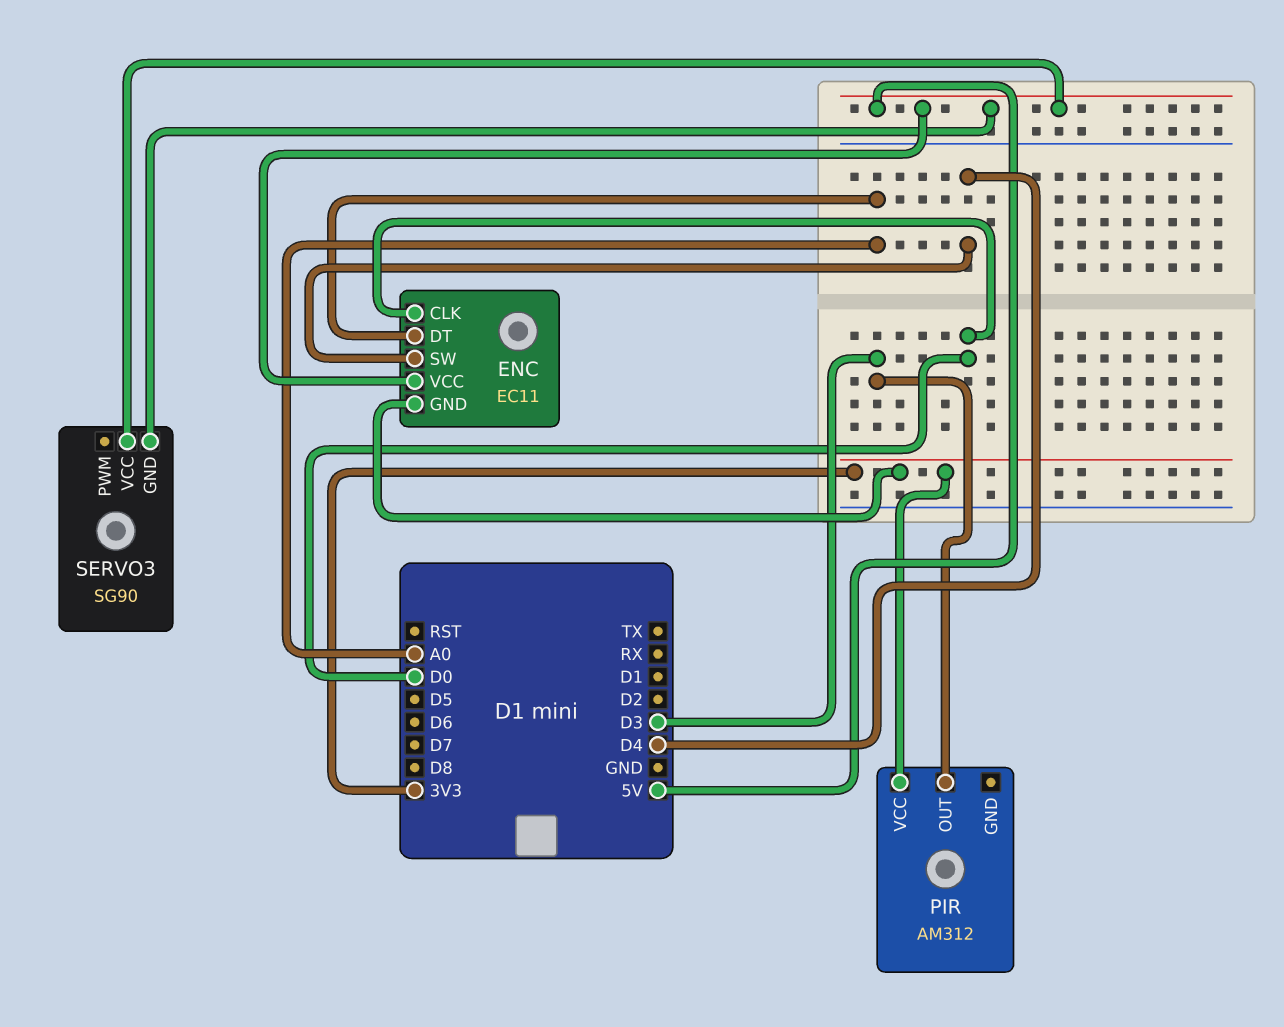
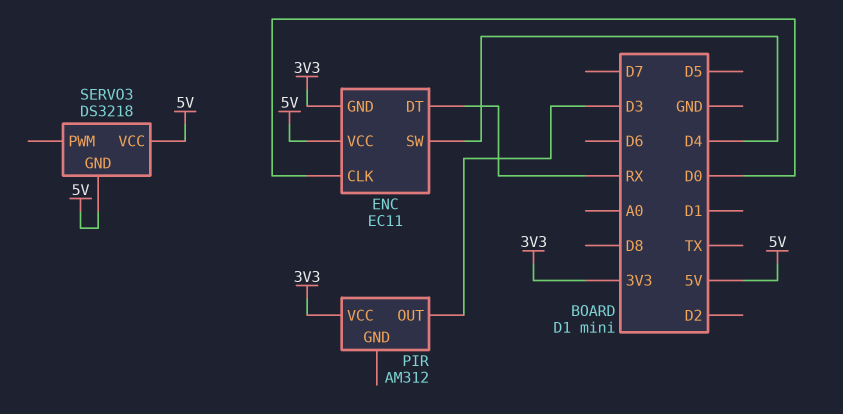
ENC pin DT: A0 -> RX
SERVO3: SG90 -> DS3218

